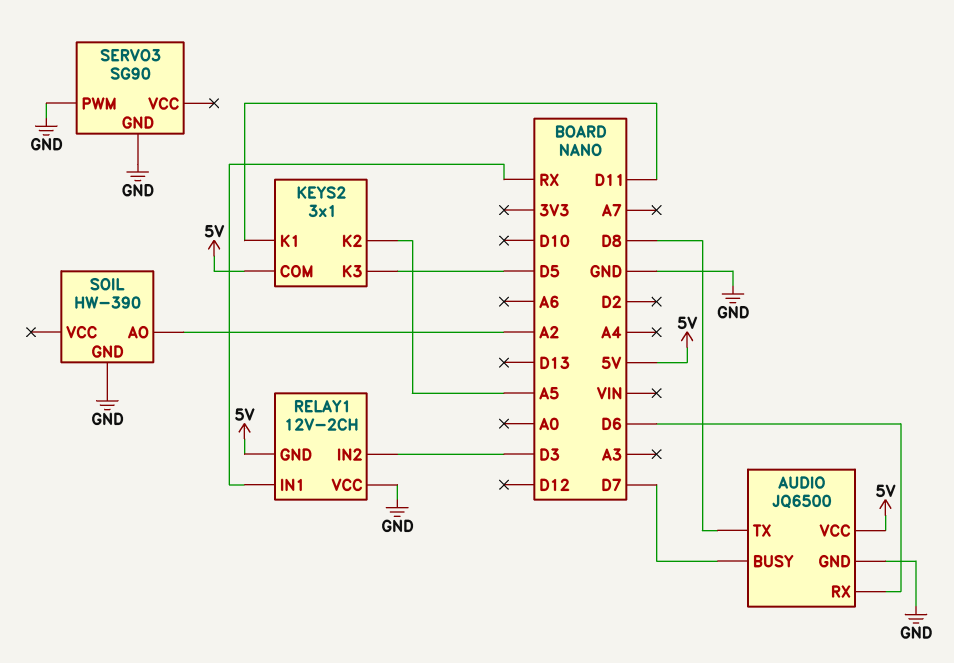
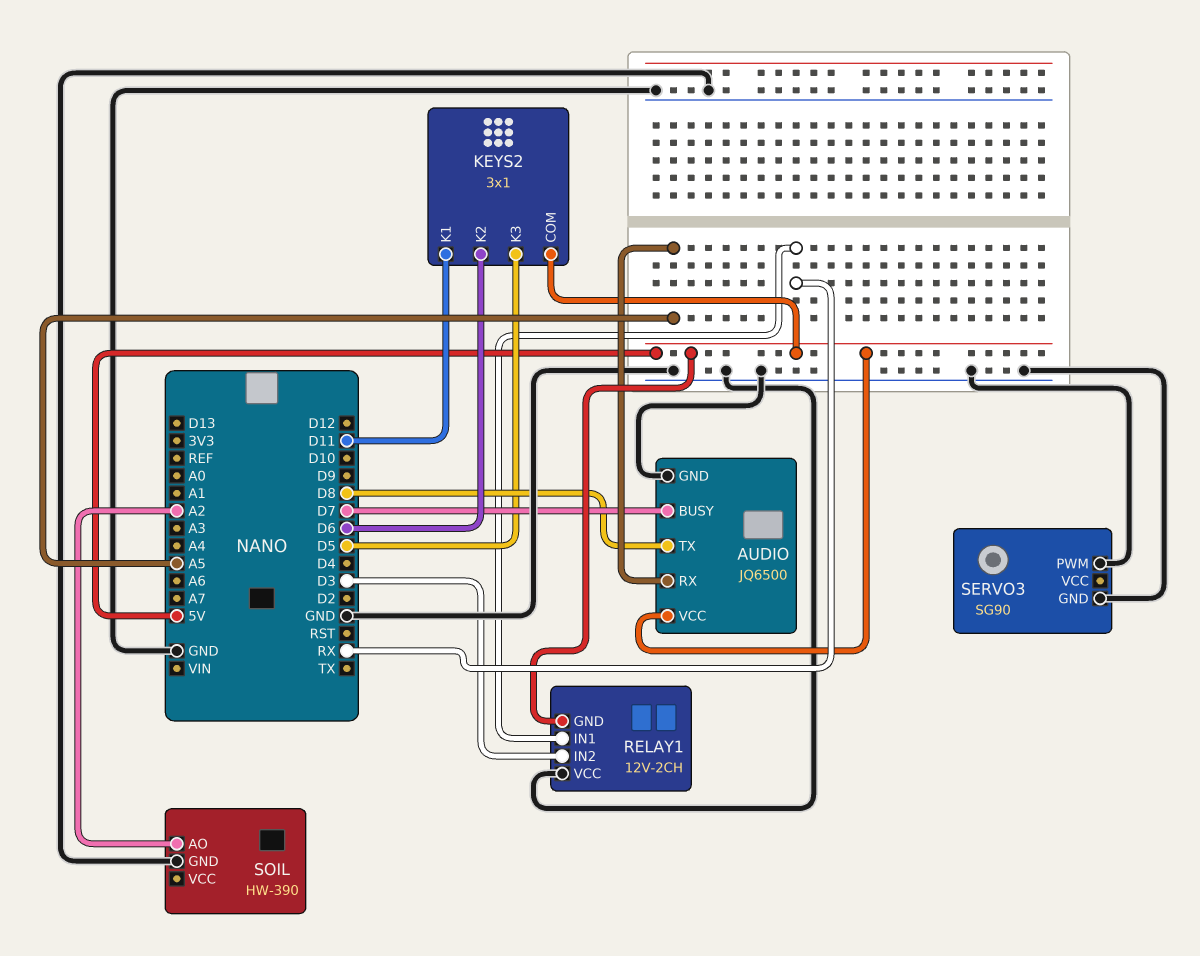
AUDIO pin RX: D6 -> A5
KEYS2 pin K2: A5 -> D6

